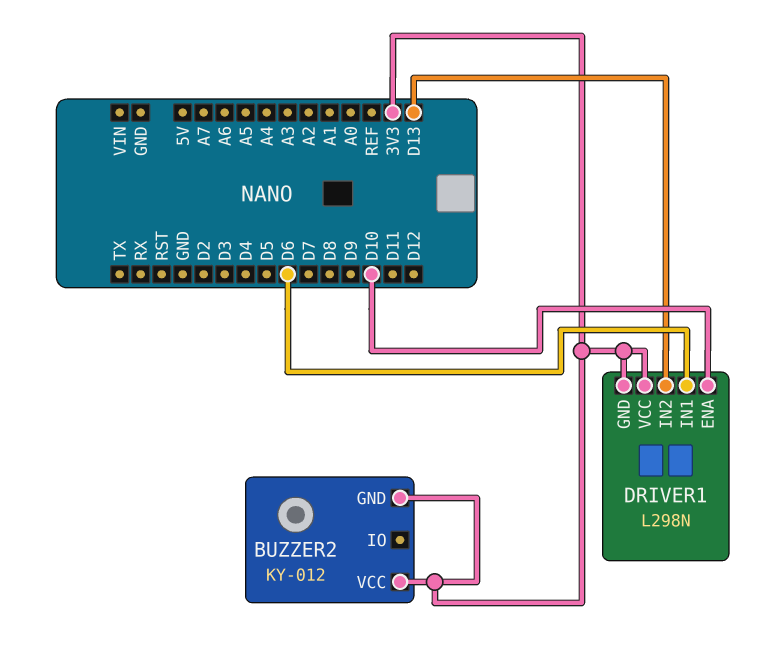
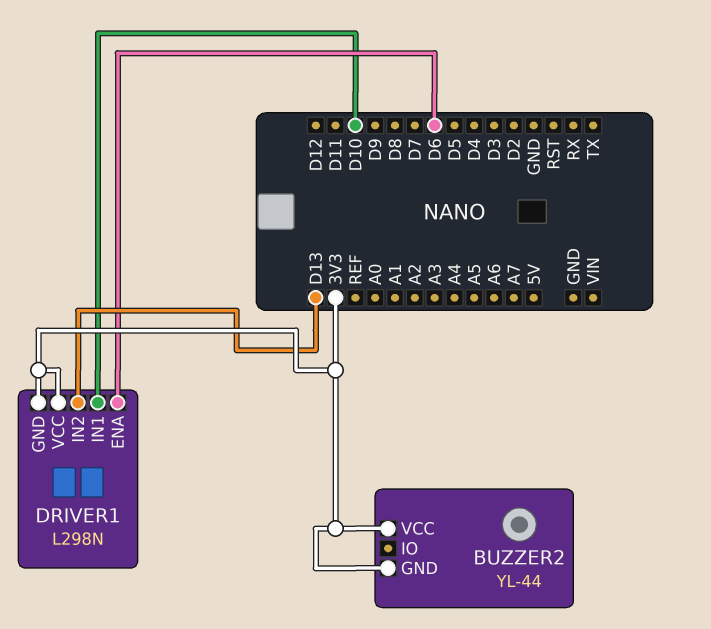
BUZZER2: KY-012 -> YL-44
DRIVER1 pin ENA: D10 -> D6
DRIVER1 pin IN1: D6 -> D10

